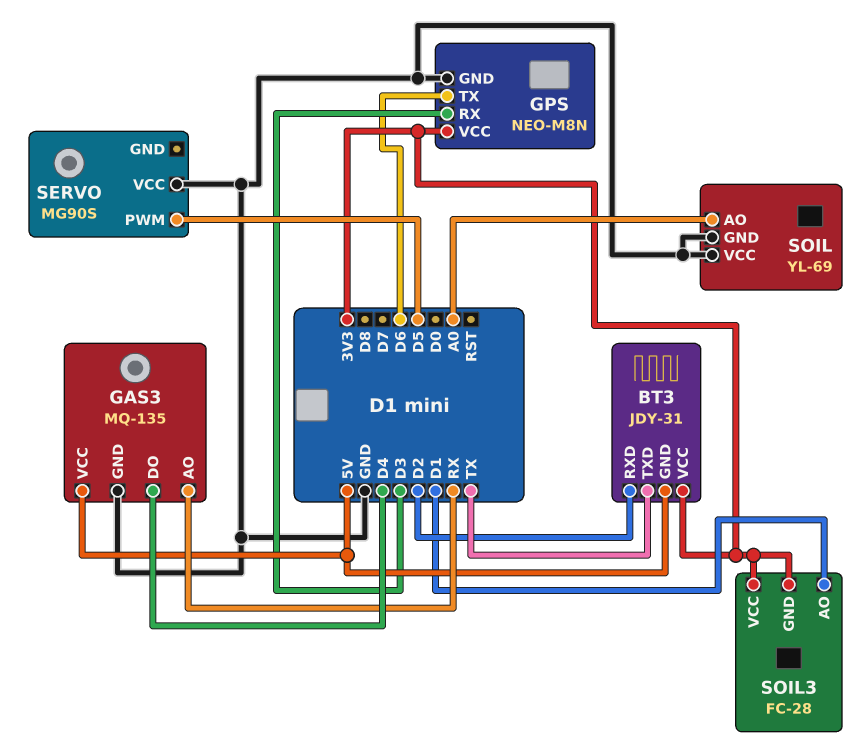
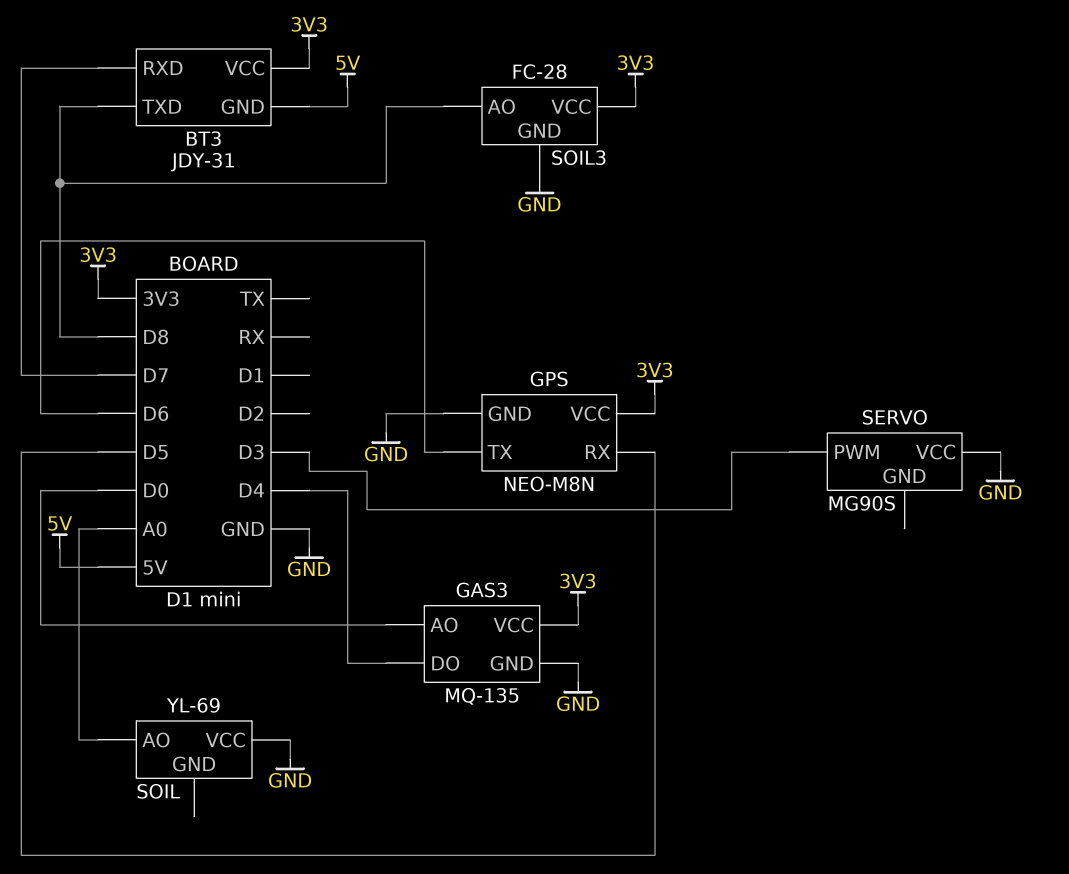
BT3 pin RXD: D2 -> D7
BT3 pin TXD: TX -> D8
GAS3 pin AO: RX -> D0
GAS3 pin VCC: 5V -> 3V3
GPS pin RX: D3 -> D5
SERVO pin PWM: D5 -> D3
SOIL pin GND: GND -> none
SOIL3 pin AO: D1 -> D8
SOIL3 pin GND: 3V3 -> GND

